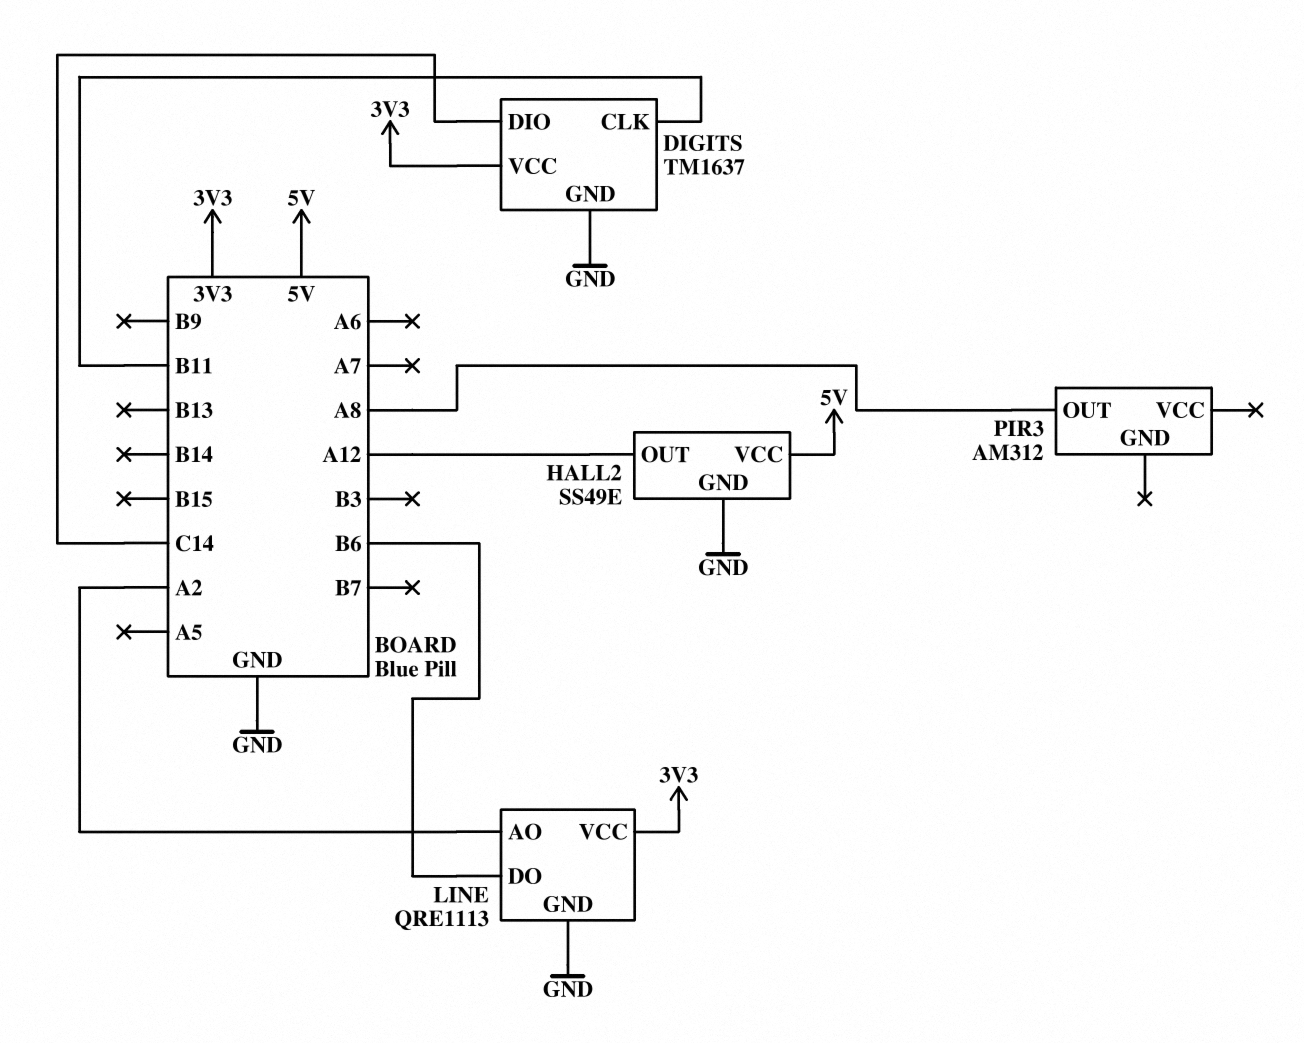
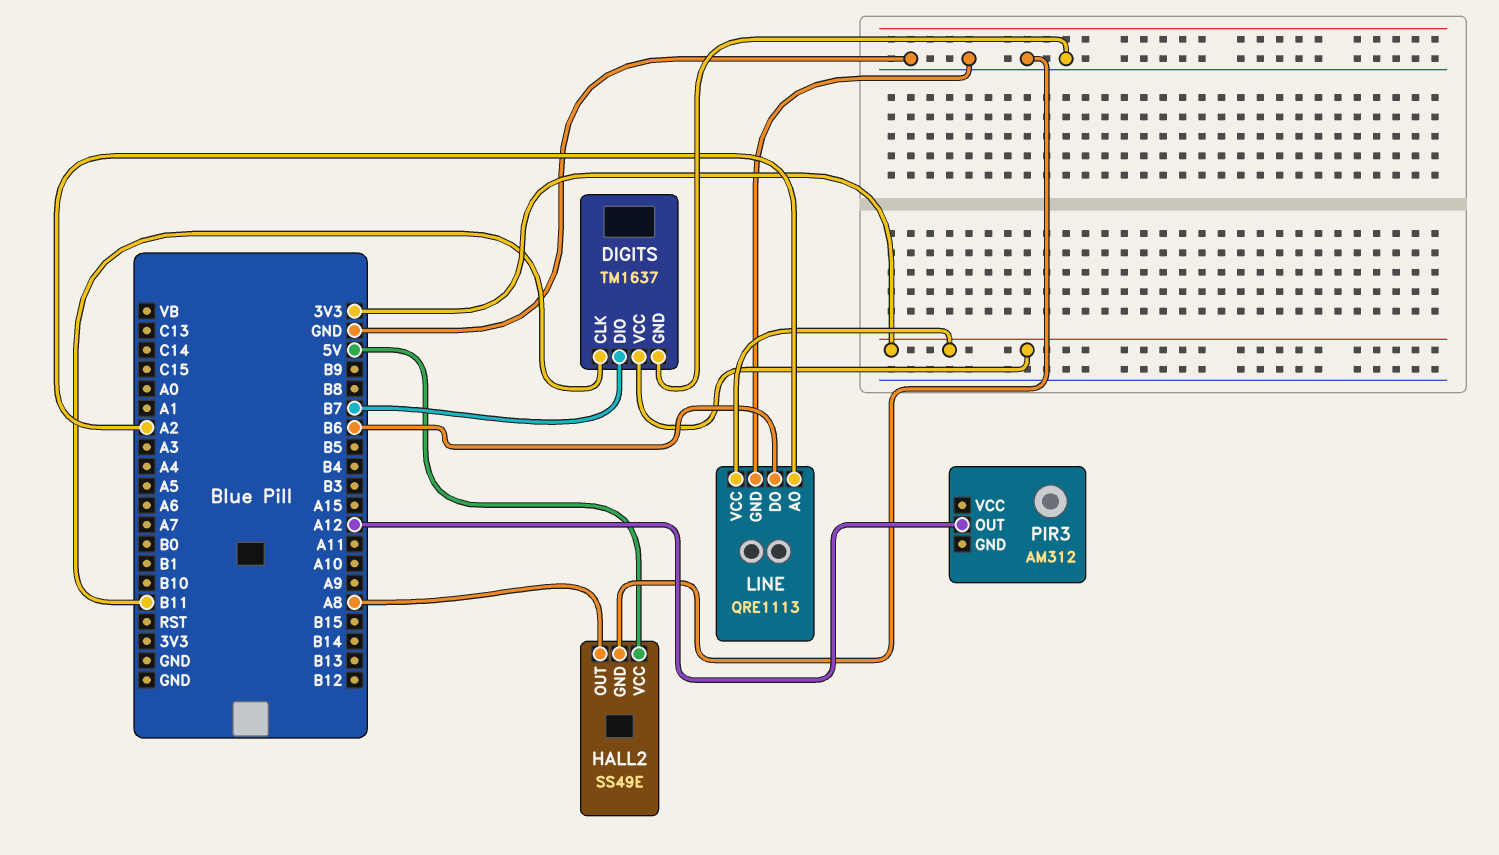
DIGITS pin DIO: C14 -> B7
HALL2 pin OUT: A12 -> A8
PIR3 pin OUT: A8 -> A12

